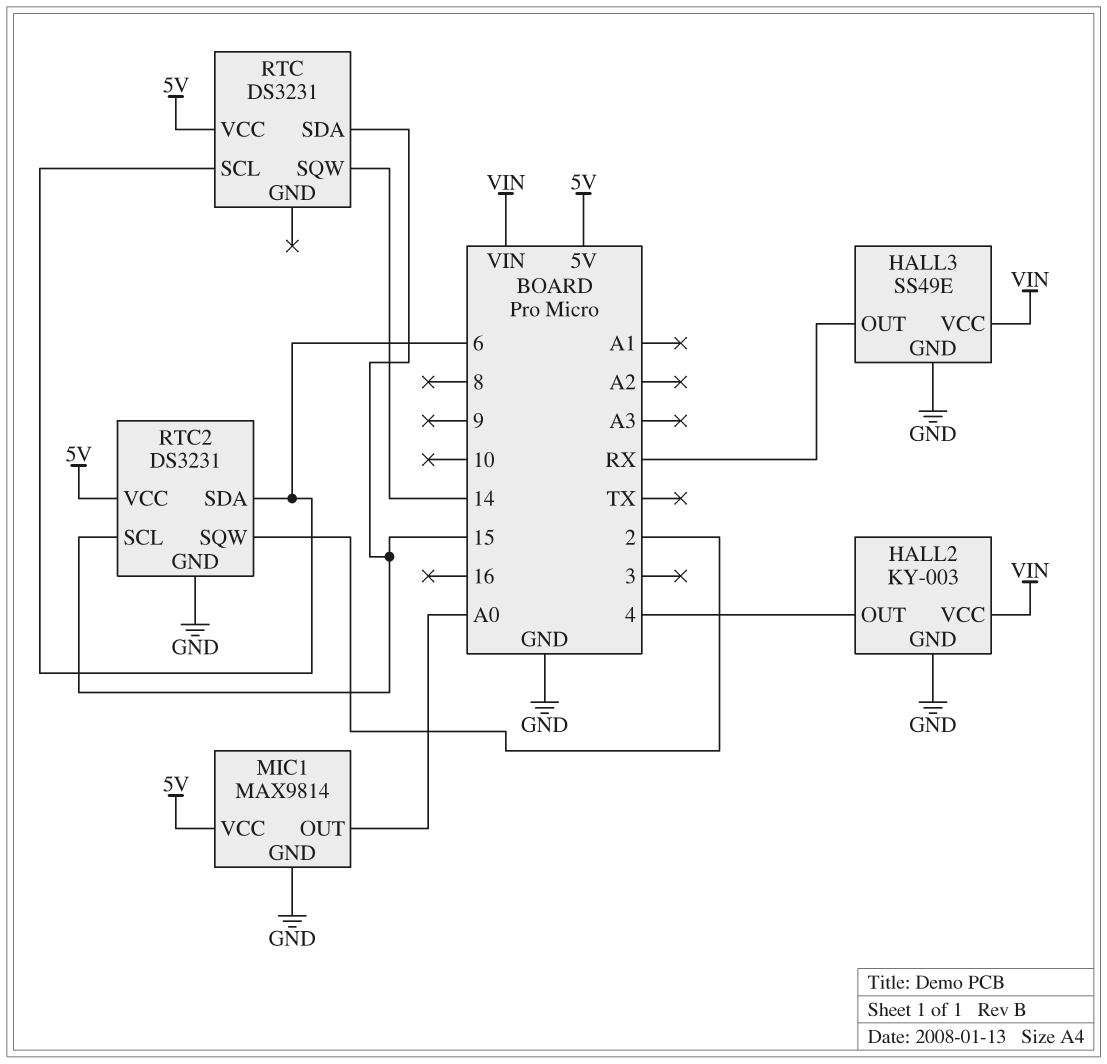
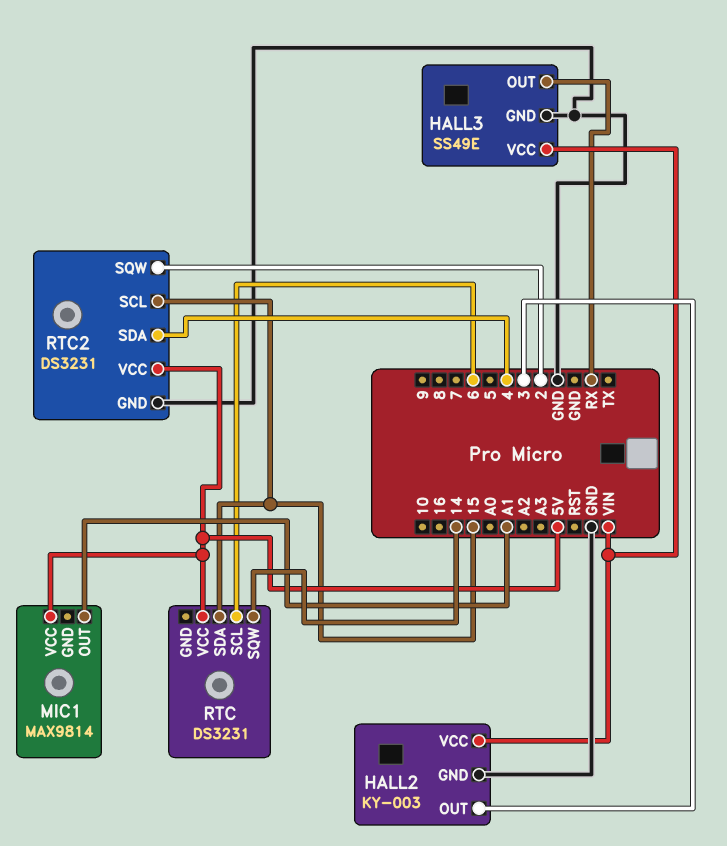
HALL2 pin OUT: 4 -> 3
MIC1 pin GND: GND -> none
MIC1 pin OUT: A0 -> A1
RTC2 pin SDA: 6 -> 4

